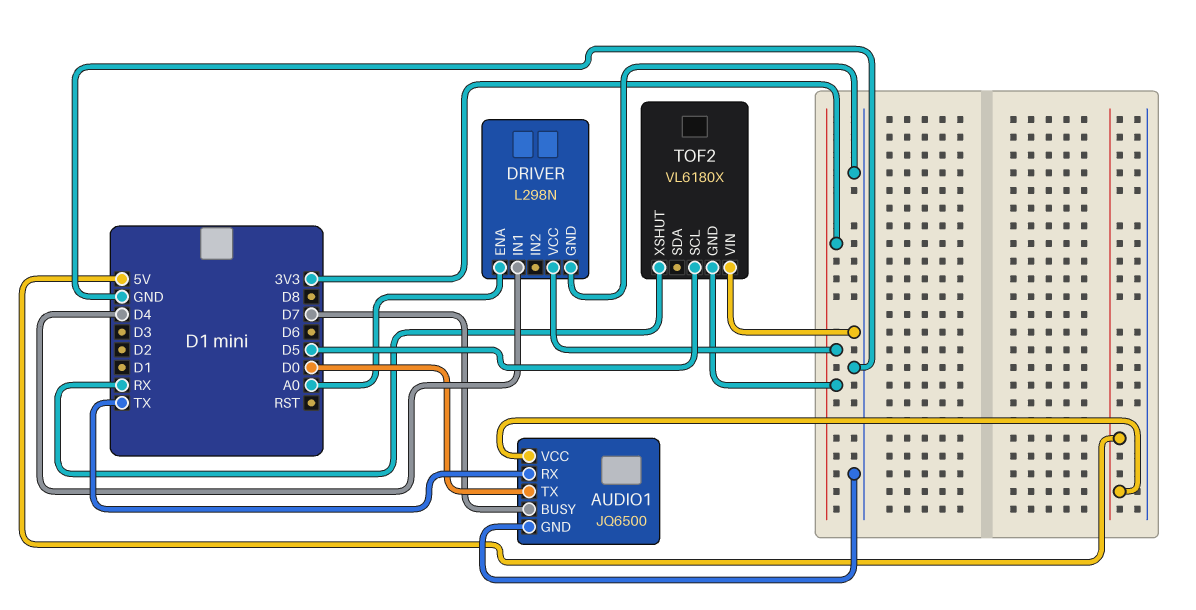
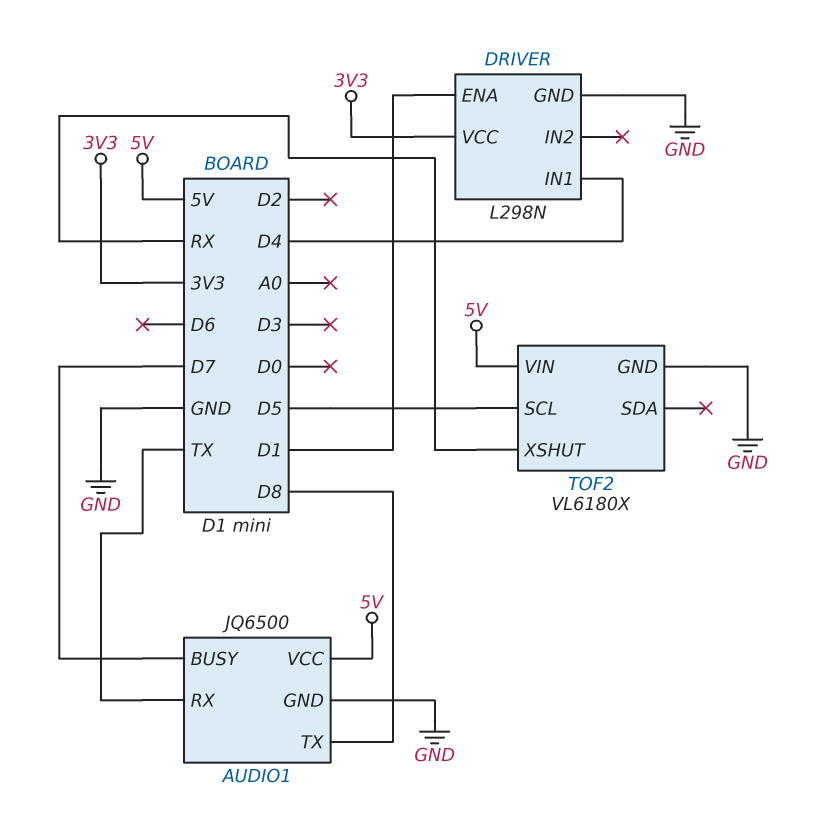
AUDIO1 pin TX: D0 -> D8
DRIVER pin ENA: A0 -> D1
TOF2 pin GND: 3V3 -> GND
TOF2 pin VIN: GND -> 5V

